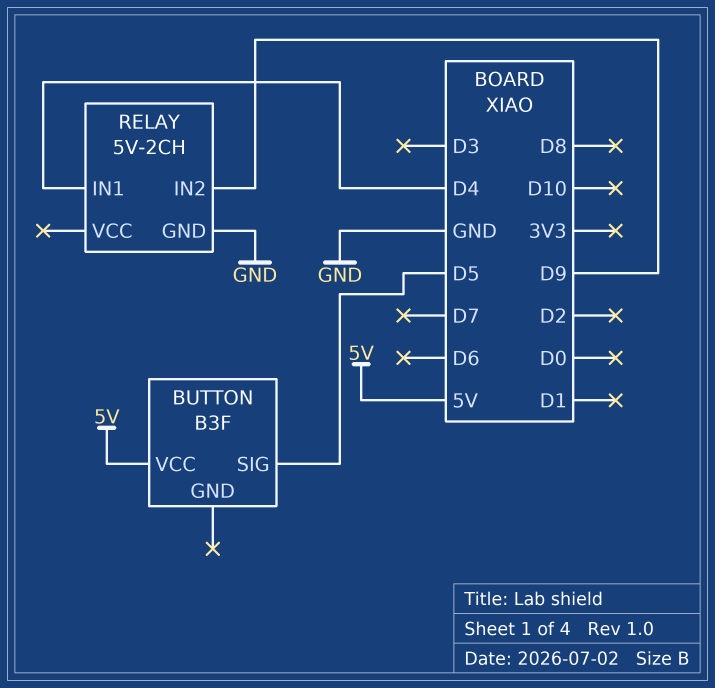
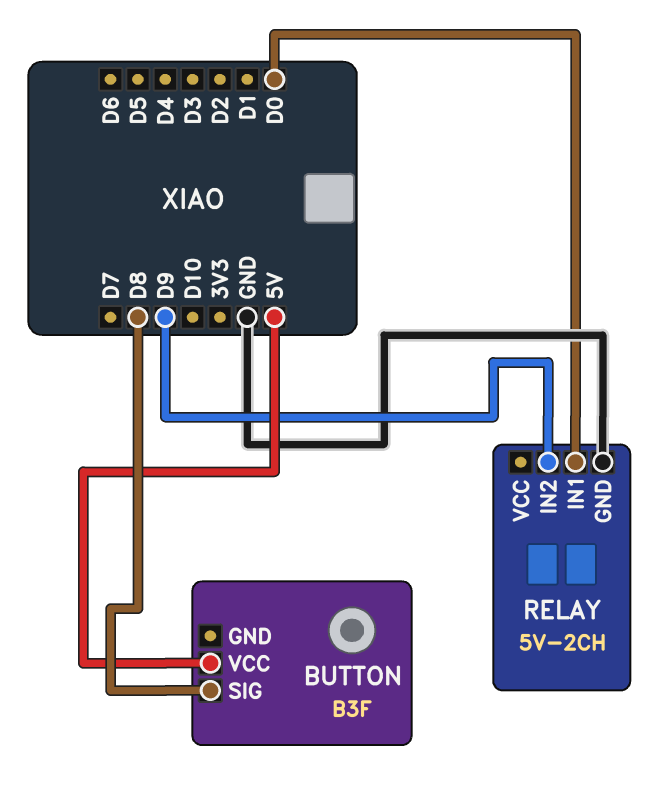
BUTTON pin SIG: D5 -> D8
RELAY pin IN1: D4 -> D0

